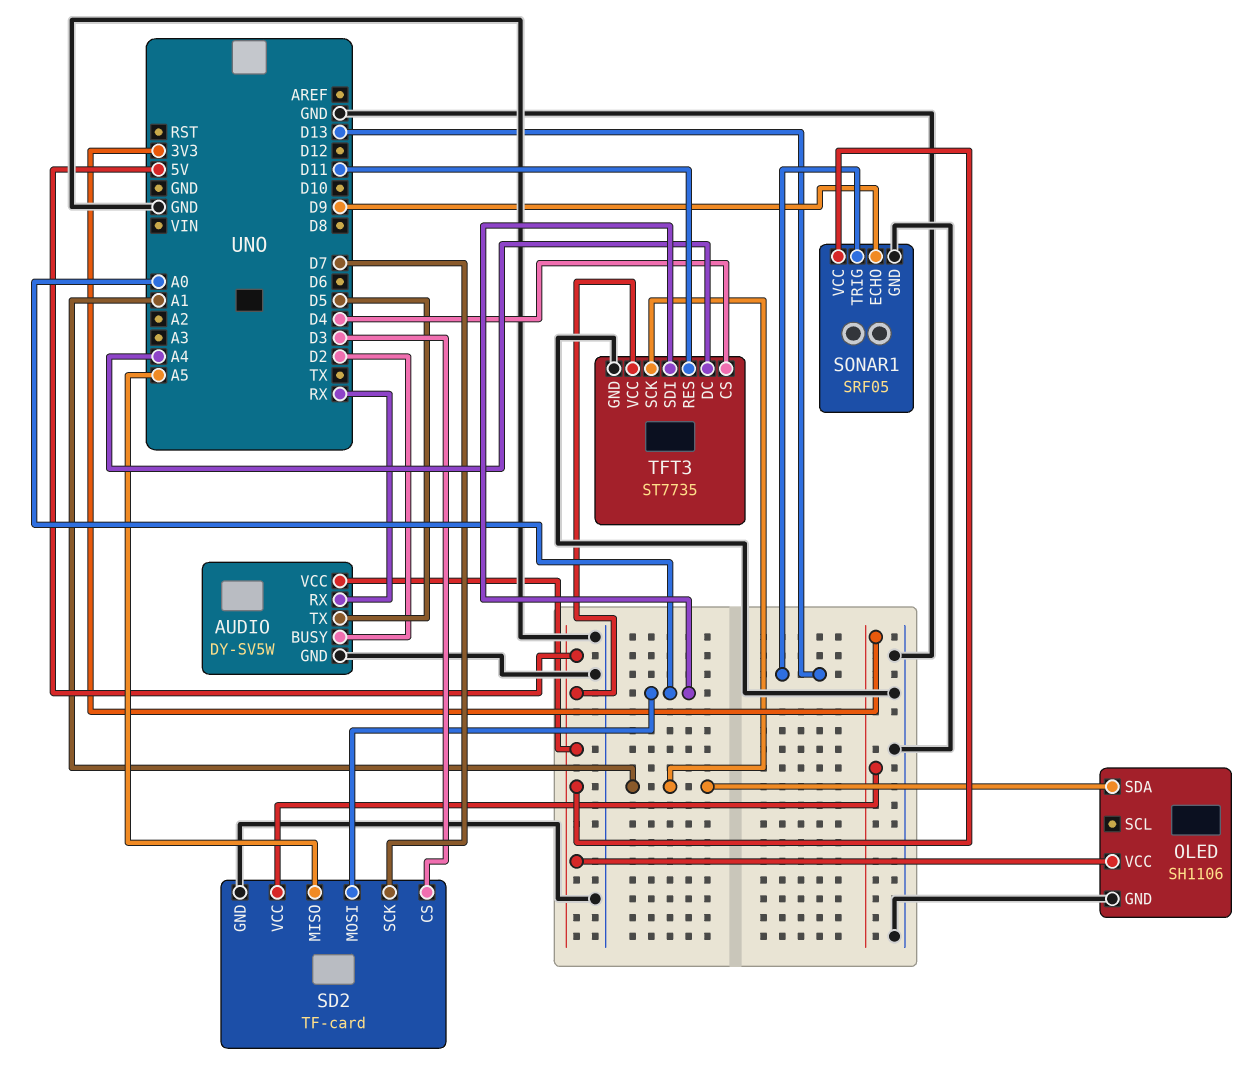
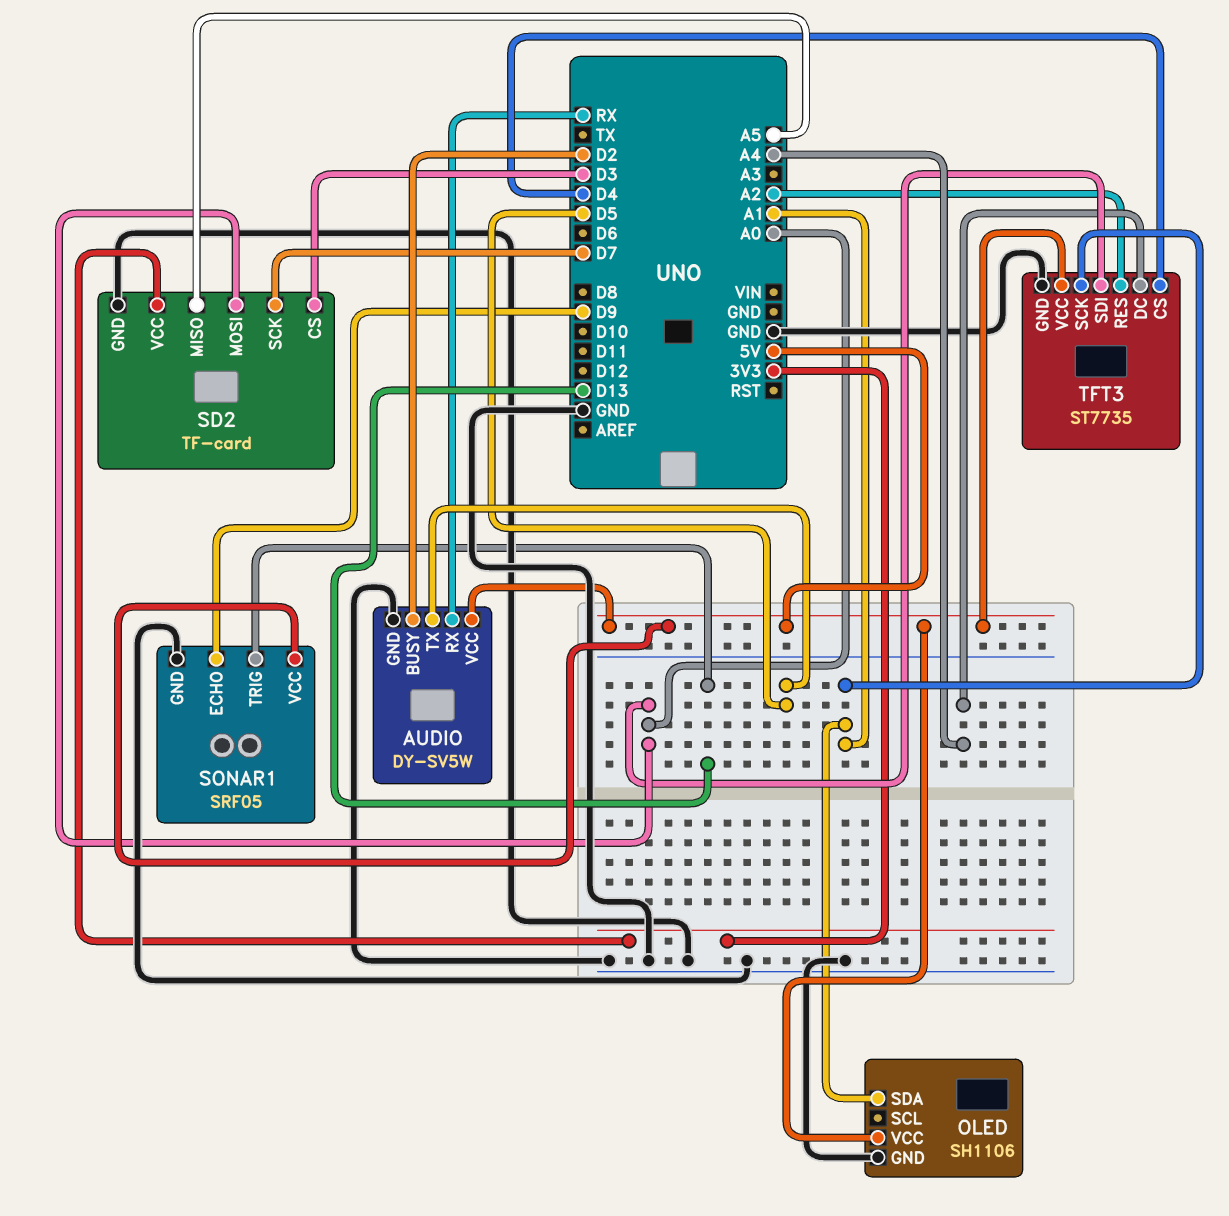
TFT3 pin RES: D11 -> A2

